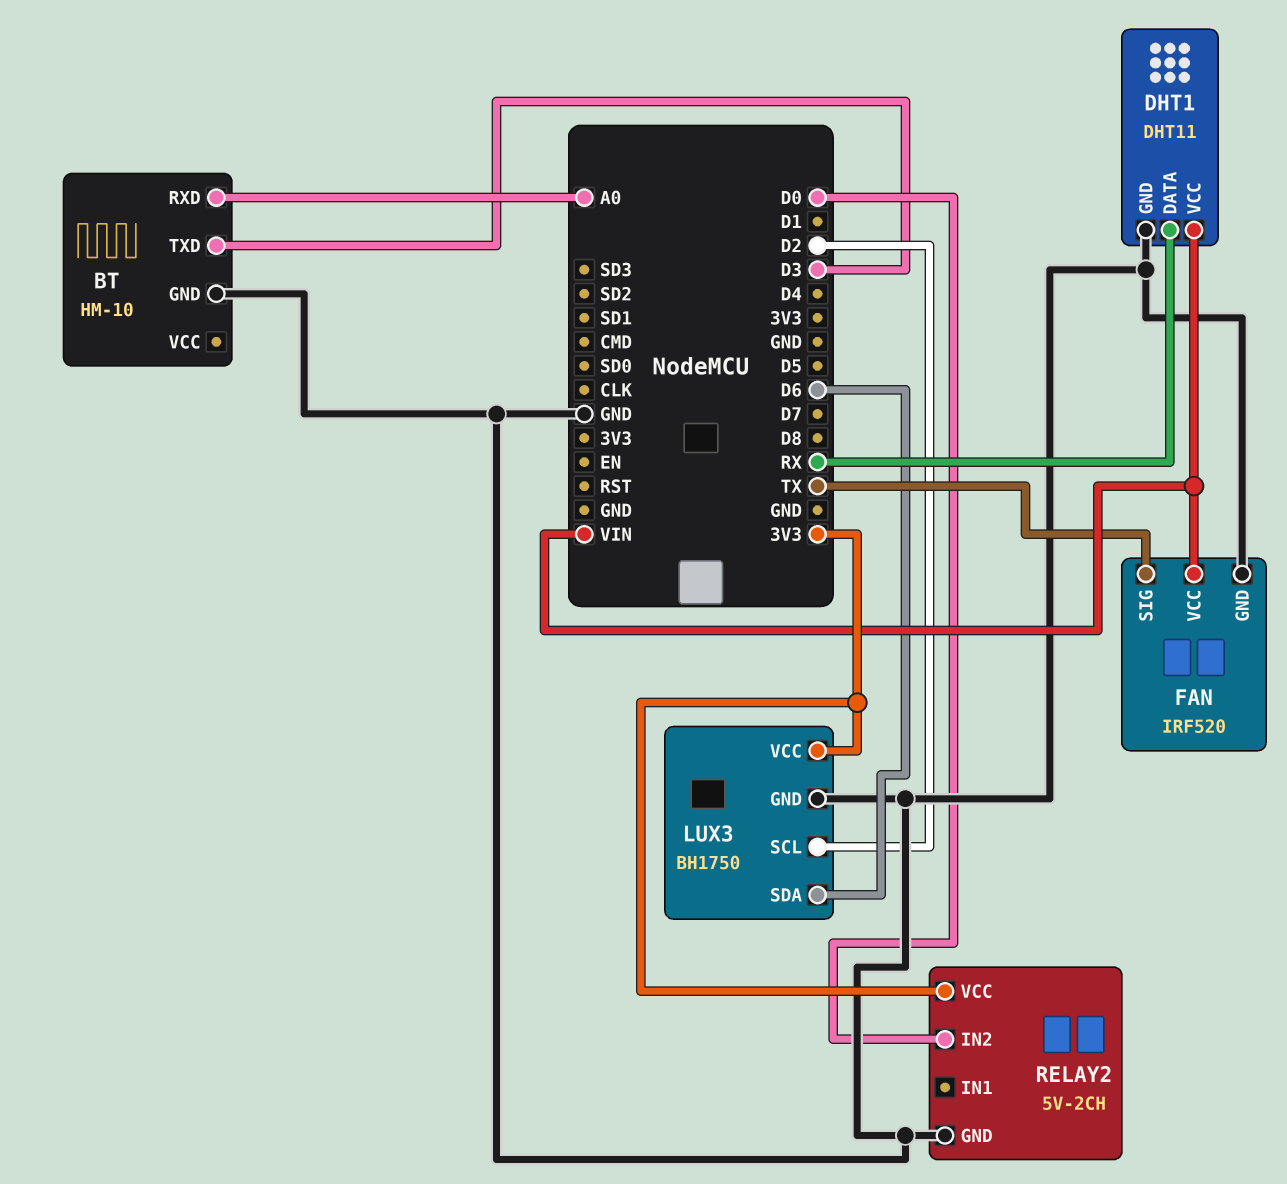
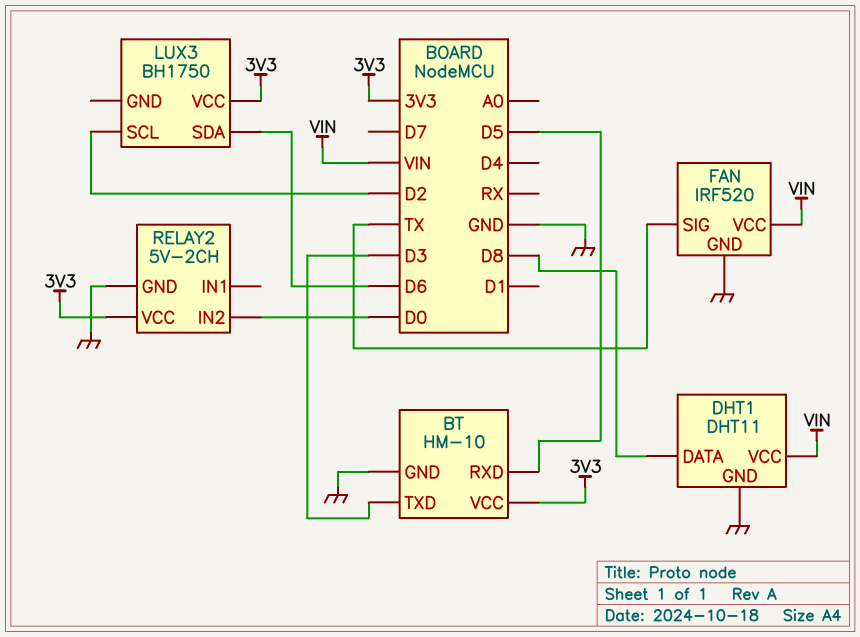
BT pin RXD: A0 -> D5
BT pin VCC: none -> 3V3
DHT1 pin DATA: RX -> D8
LUX3 pin GND: GND -> none

